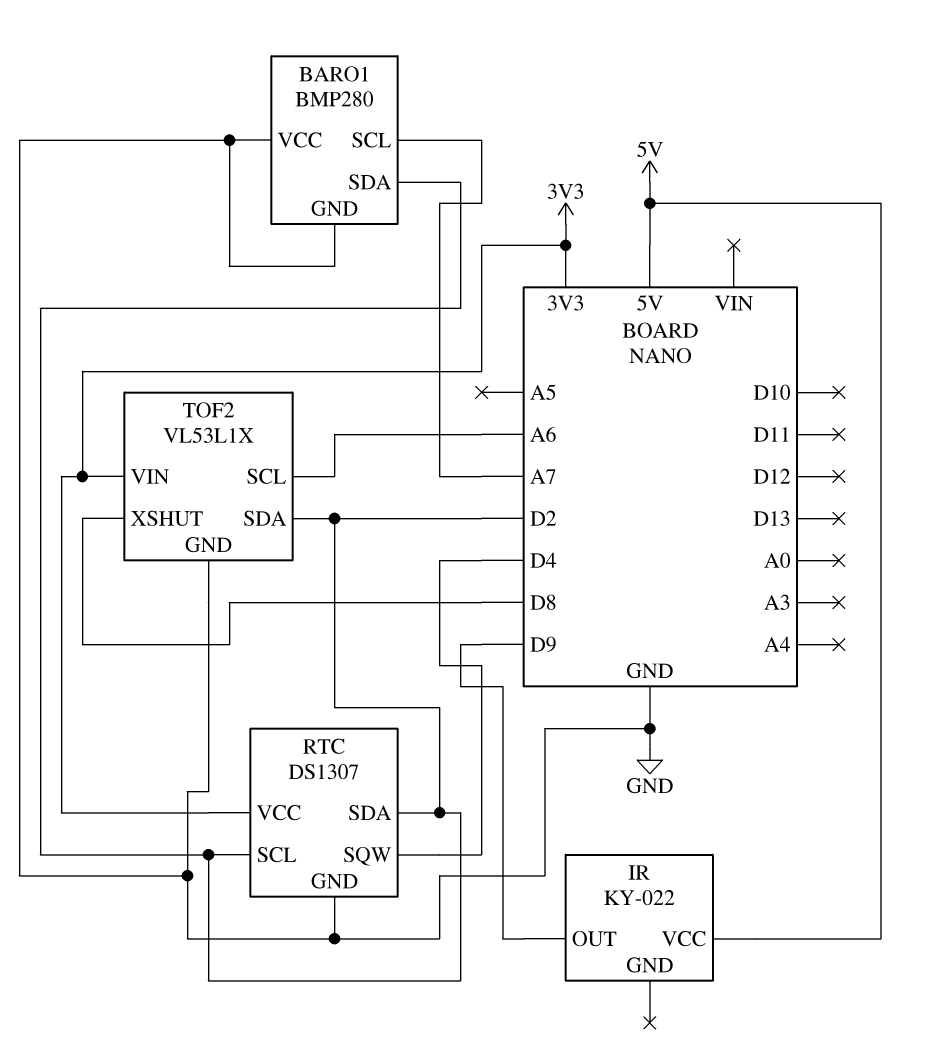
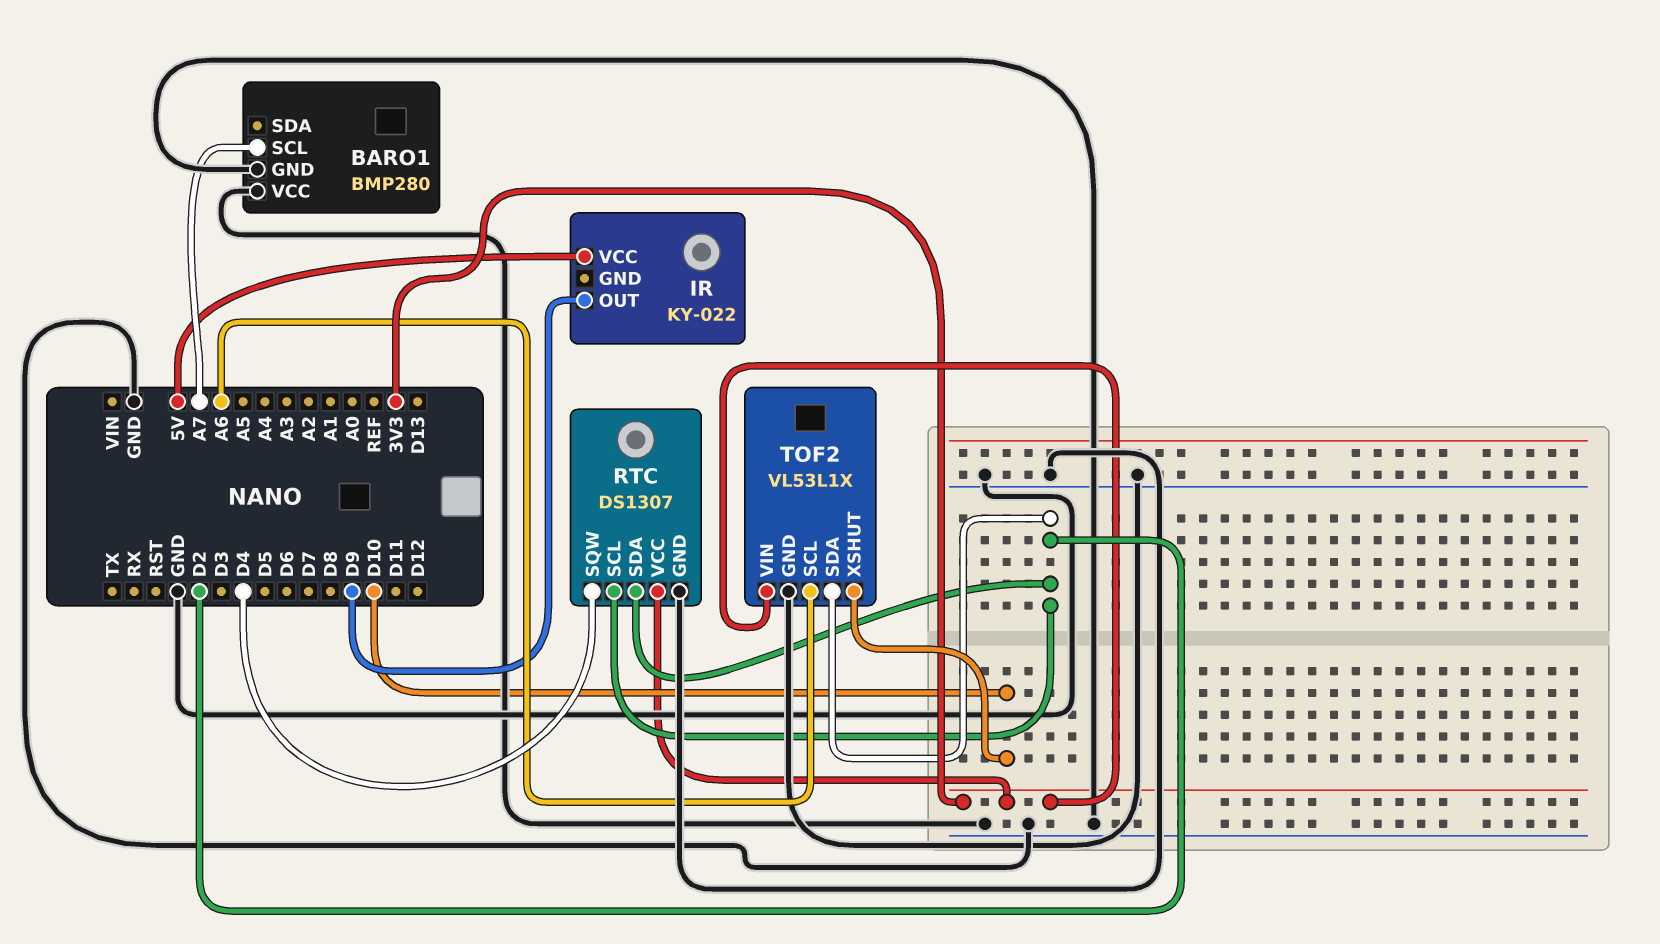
BARO1 pin SDA: D2 -> none
TOF2 pin XSHUT: D8 -> D10

